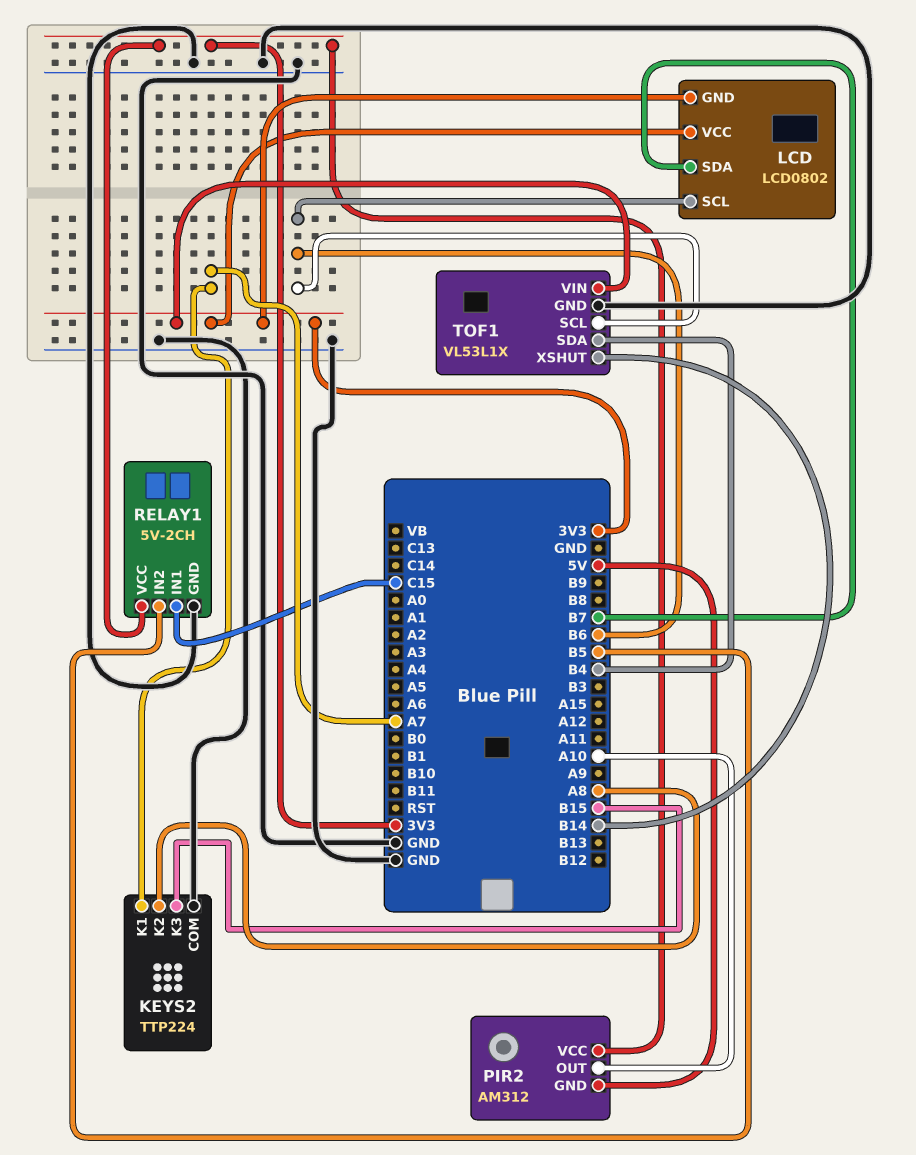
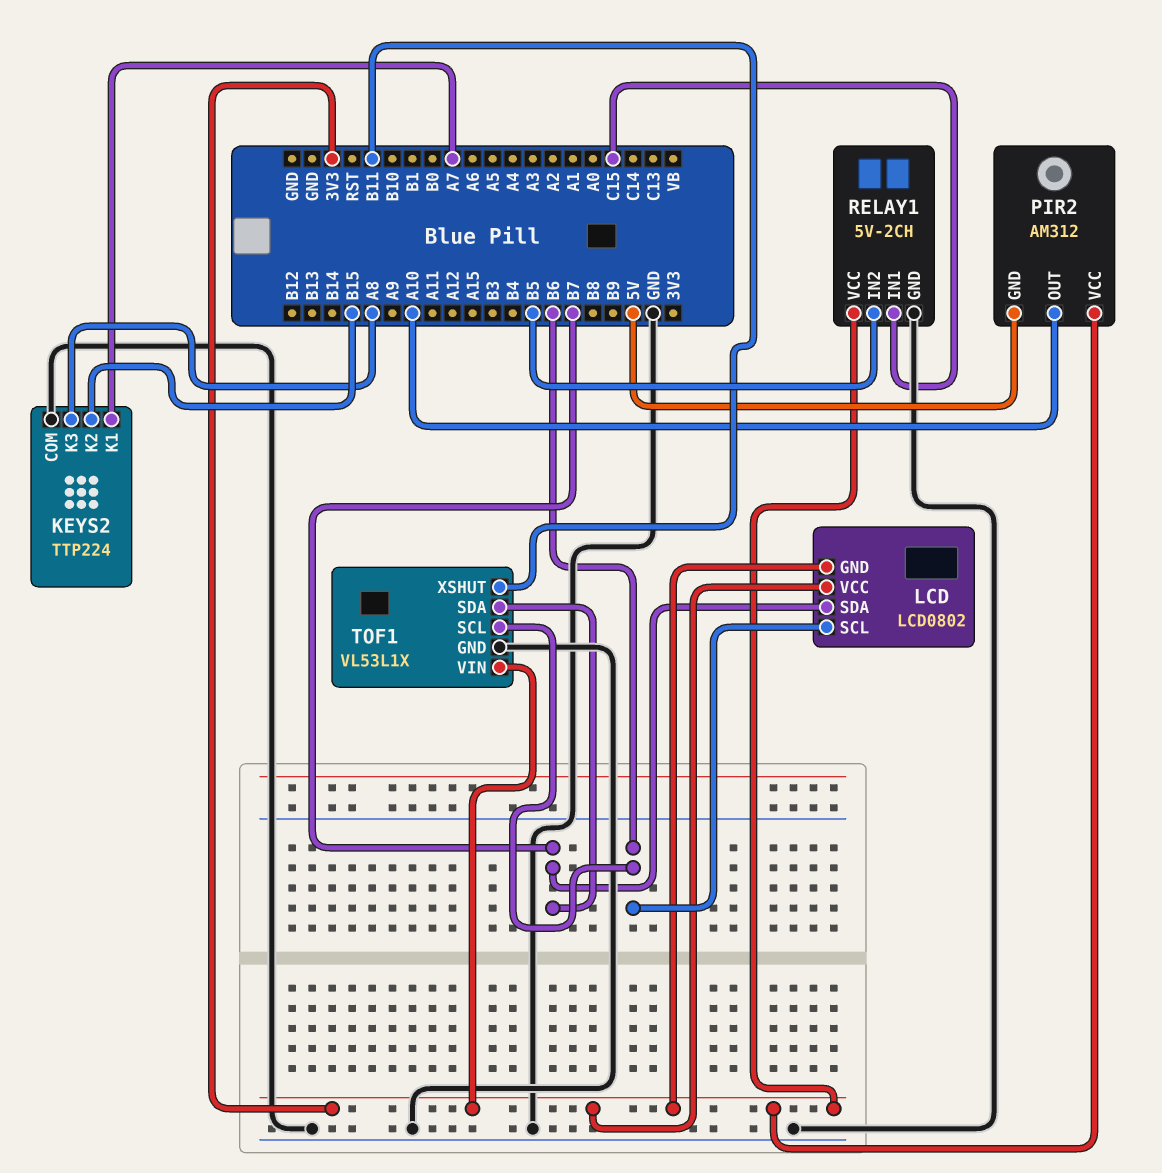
KEYS2 pin K2: A8 -> B15
KEYS2 pin K3: B15 -> A8
TOF1 pin SDA: B4 -> B7
TOF1 pin XSHUT: B14 -> B11

